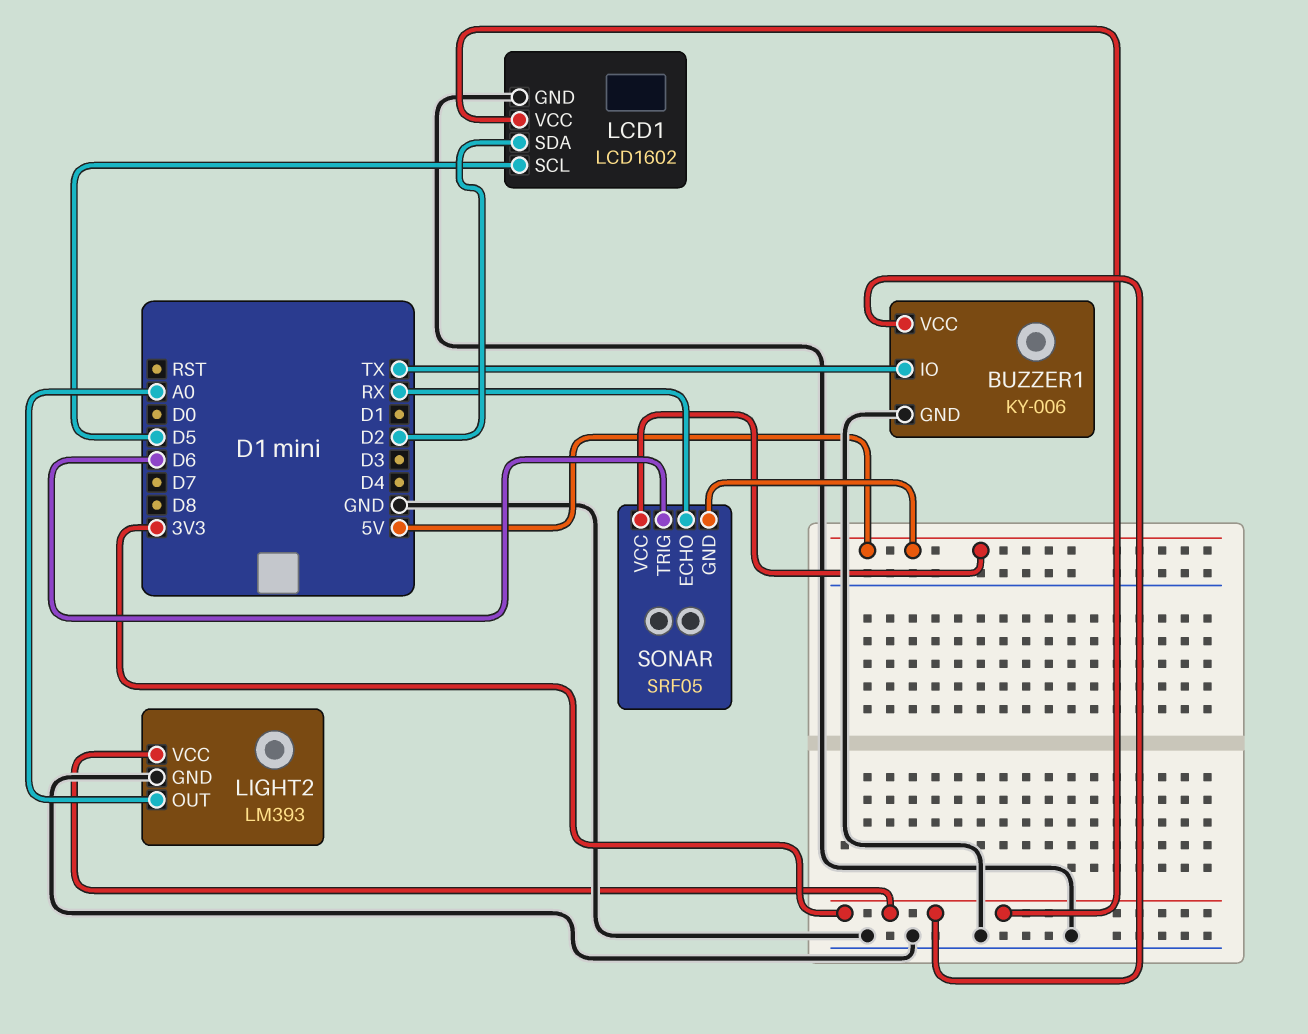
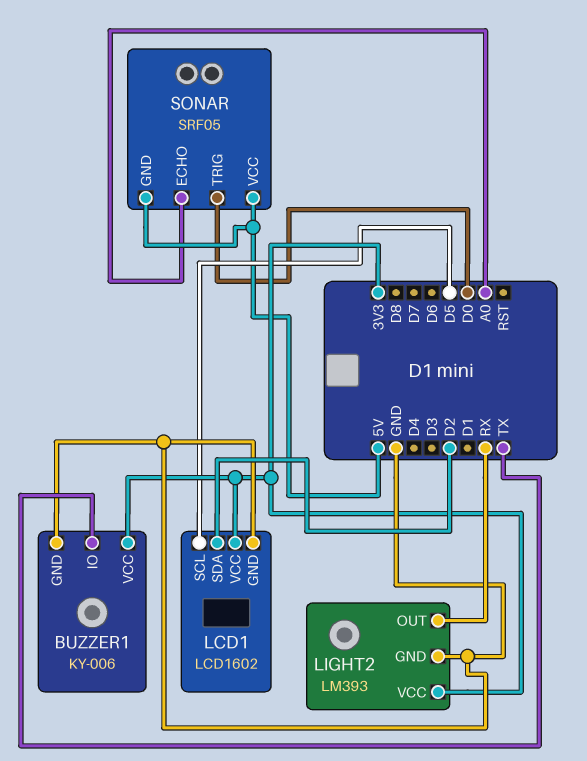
LIGHT2 pin OUT: A0 -> RX
SONAR pin ECHO: RX -> A0
SONAR pin TRIG: D6 -> D0

